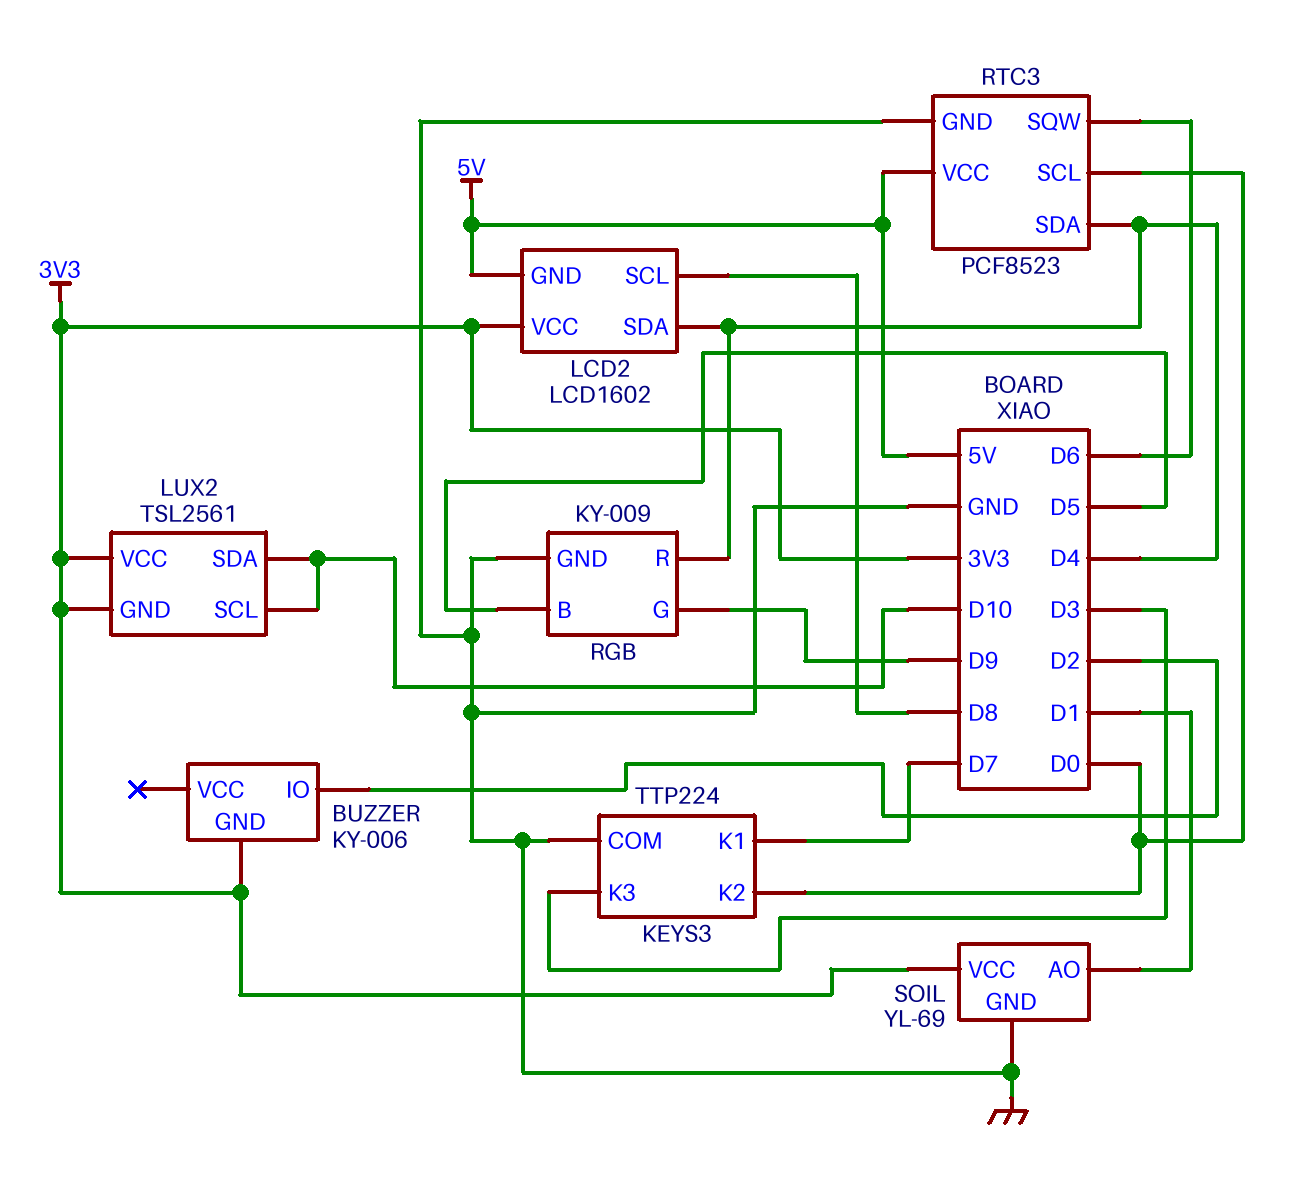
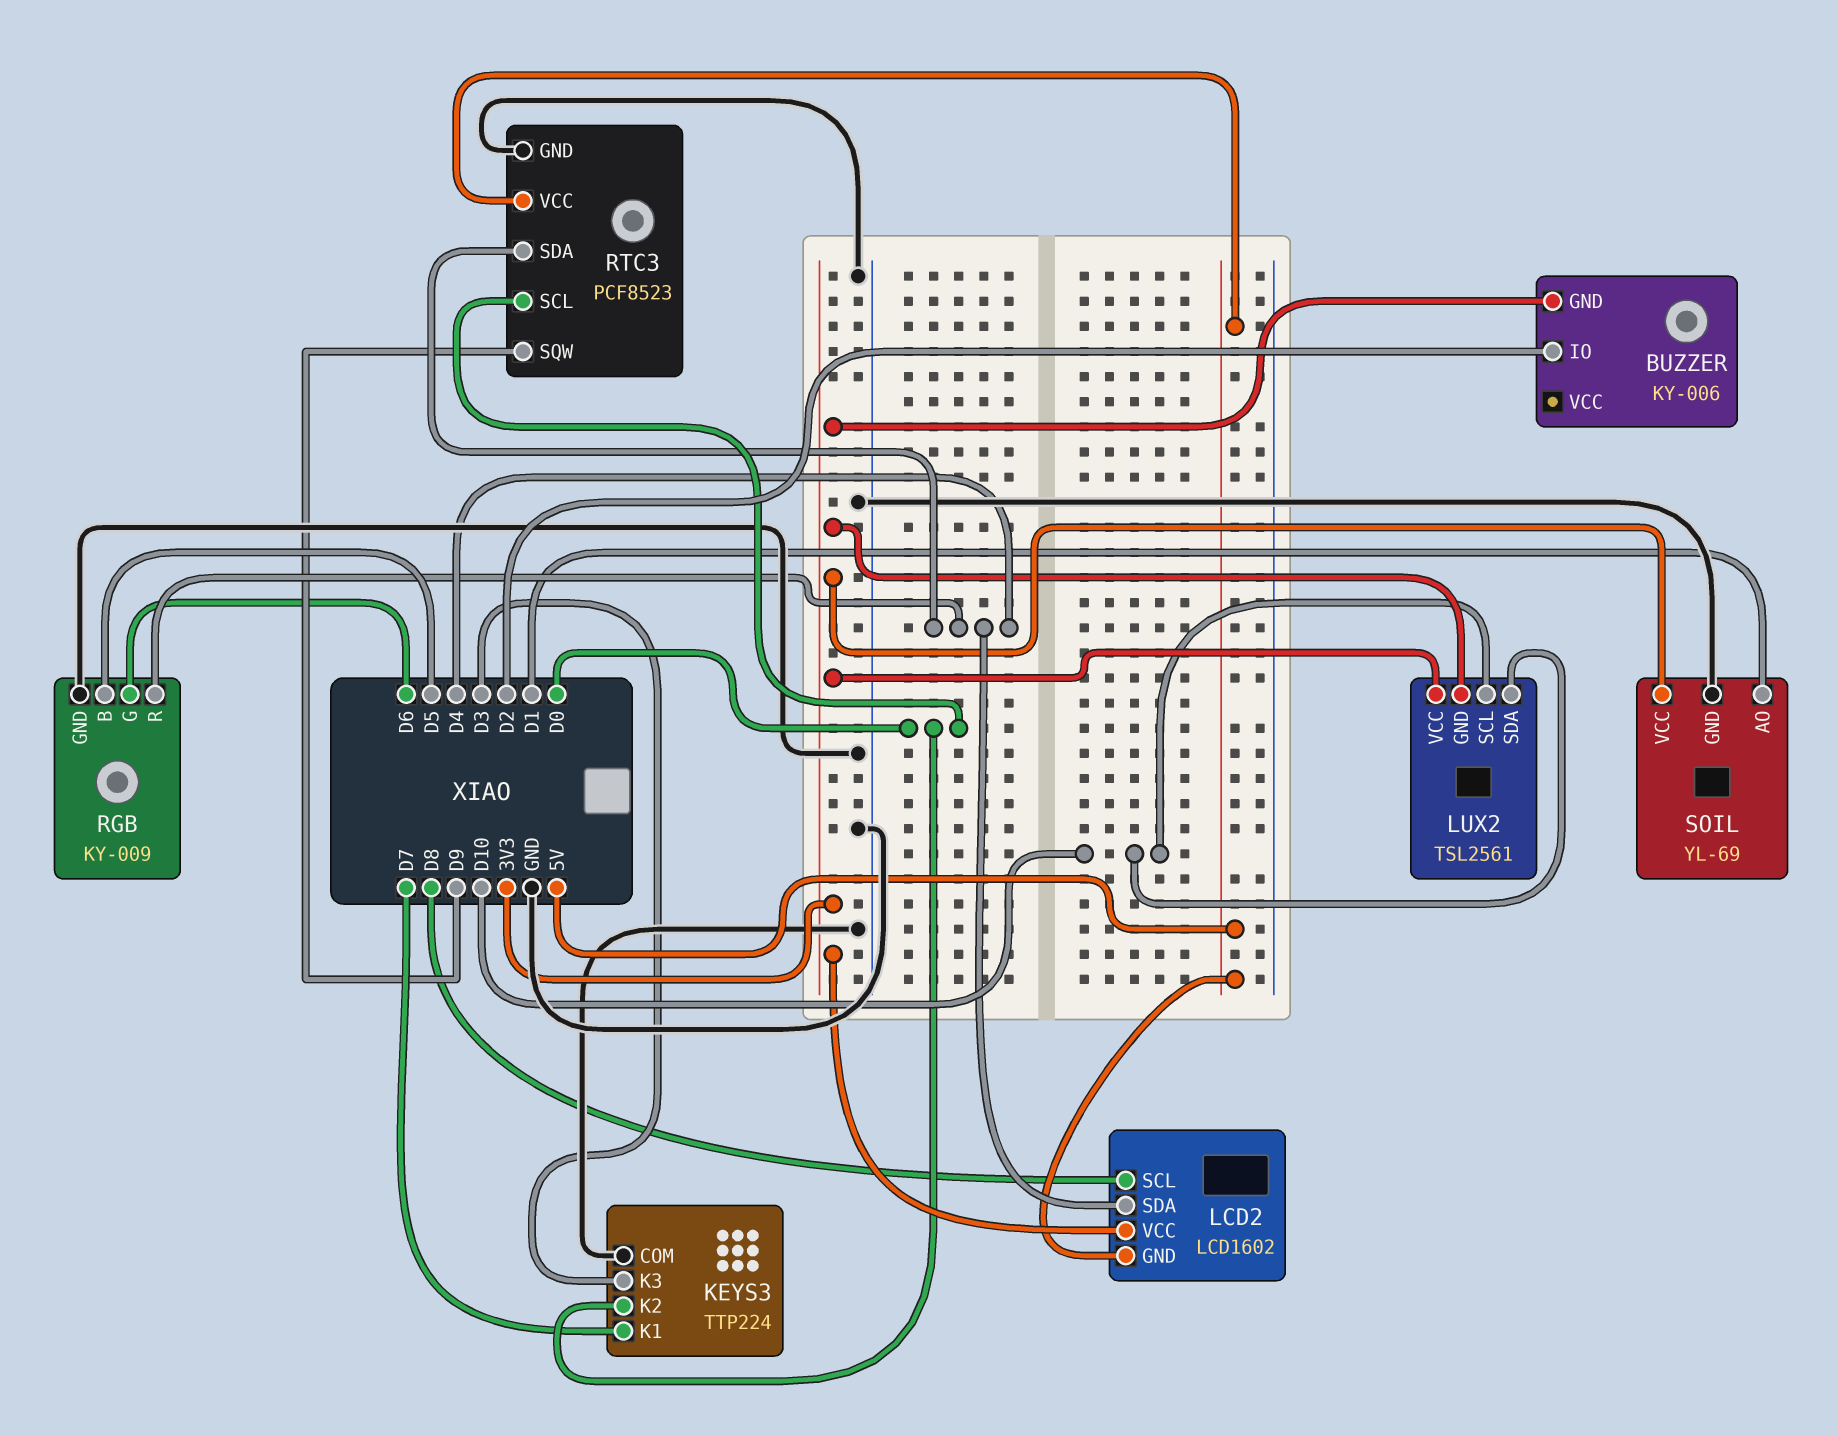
RGB pin G: D9 -> D6
RTC3 pin SQW: D6 -> D9

